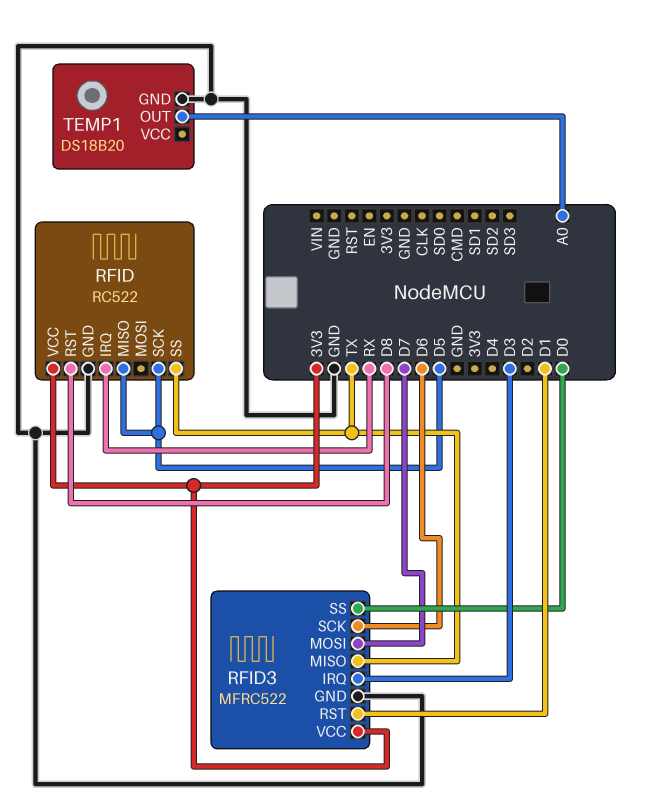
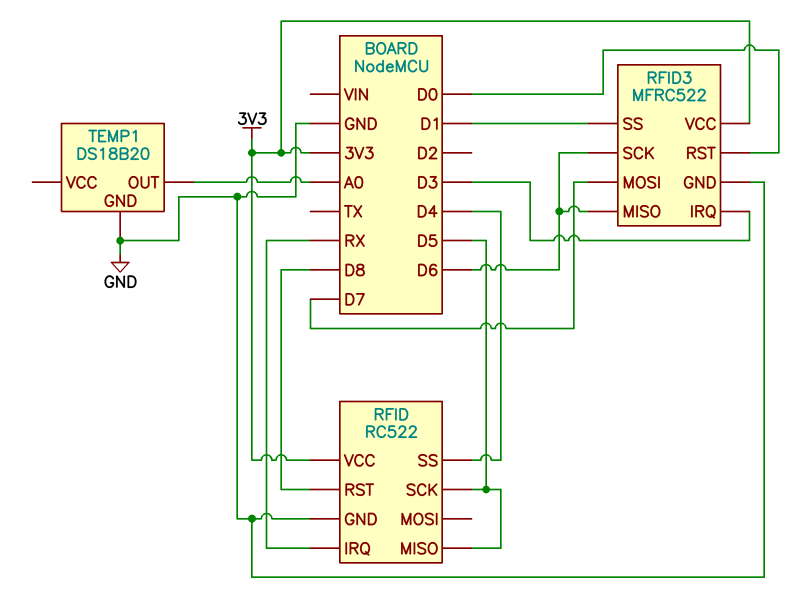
RFID pin SS: TX -> D4
RFID3 pin MISO: TX -> D6
RFID3 pin RST: D1 -> D0
RFID3 pin SS: D0 -> D1

